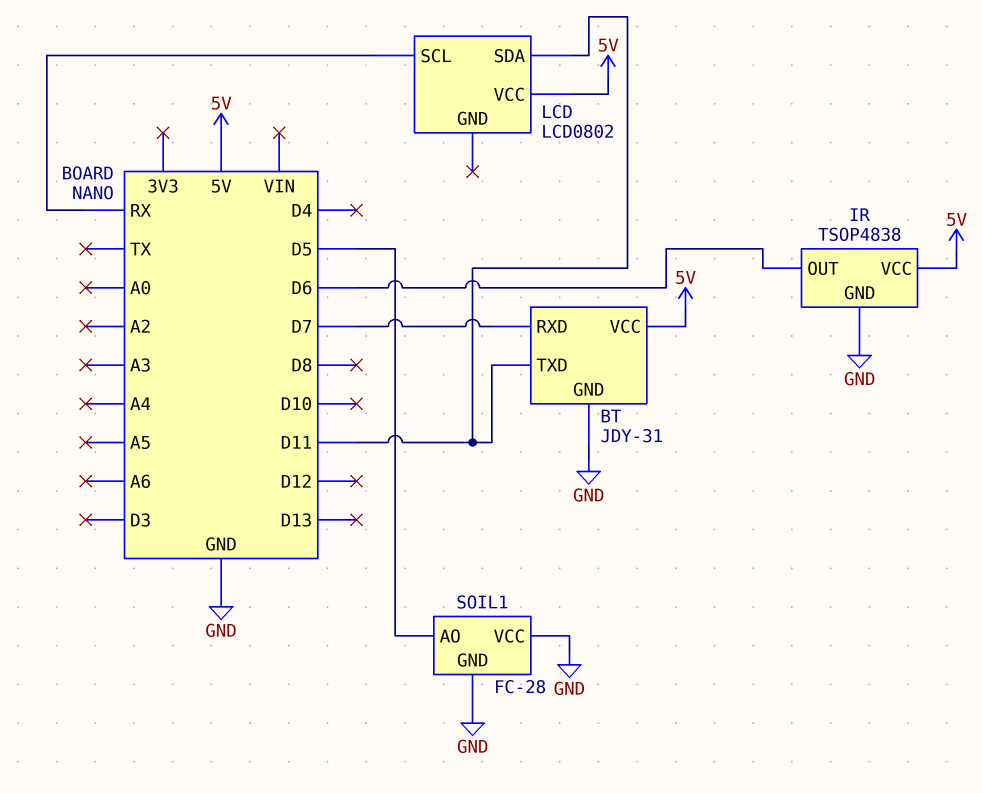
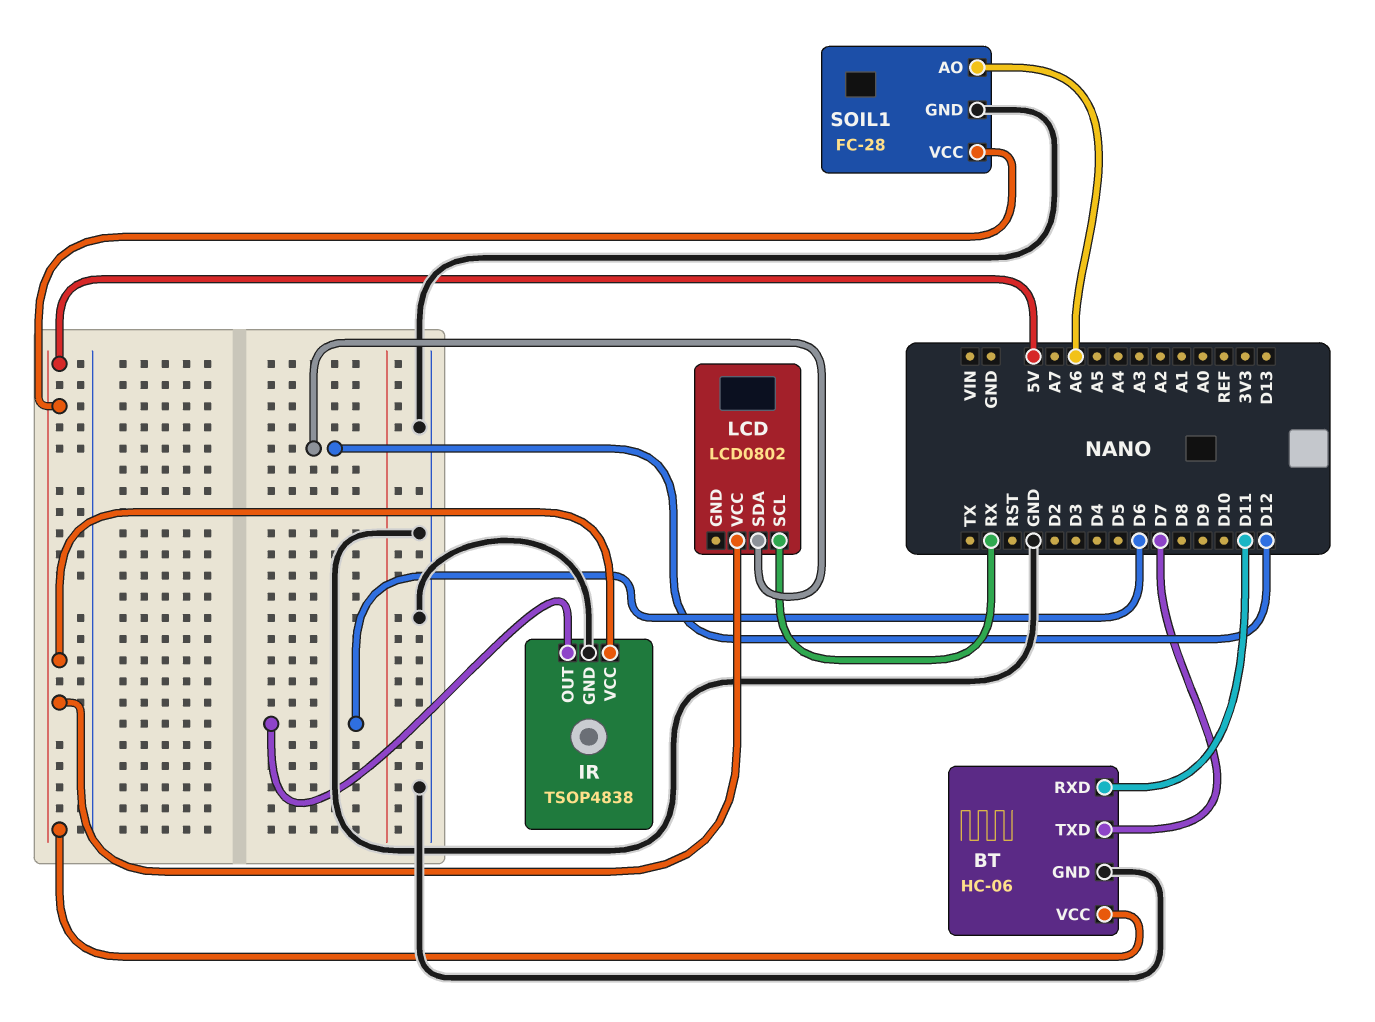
BT: JDY-31 -> HC-06
BT pin RXD: D7 -> D11
BT pin TXD: D11 -> D7
LCD pin SDA: D11 -> D12
SOIL1 pin AO: D5 -> A6
SOIL1 pin VCC: GND -> 5V

